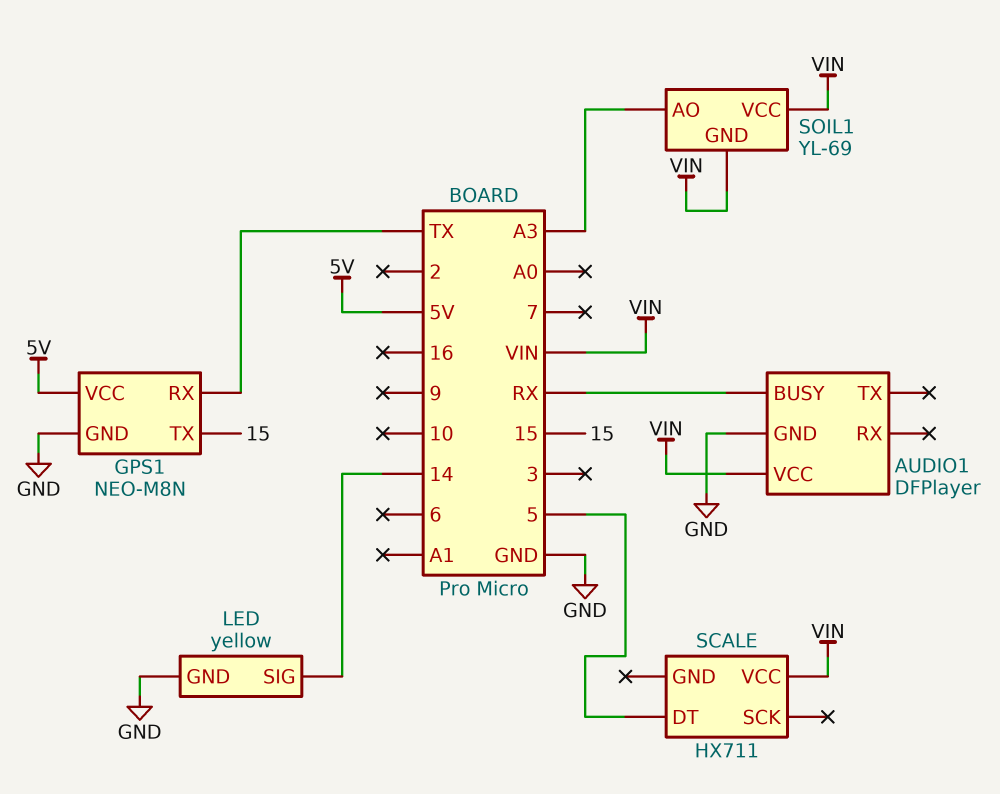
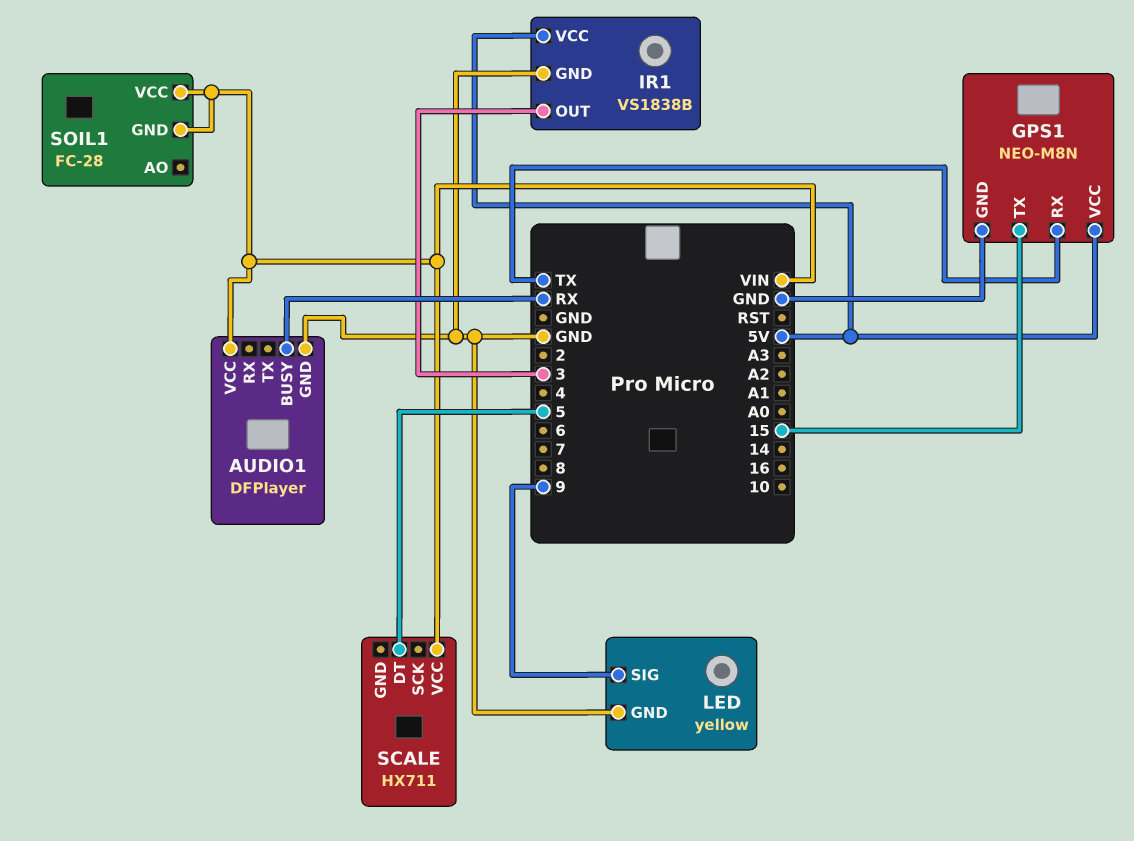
IR1: none -> VS1838B
IR1 pin GND: none -> GND
IR1 pin OUT: none -> 3
IR1 pin VCC: none -> 5V
LED pin SIG: 14 -> 9
SOIL1: YL-69 -> FC-28
SOIL1 pin AO: A3 -> none

